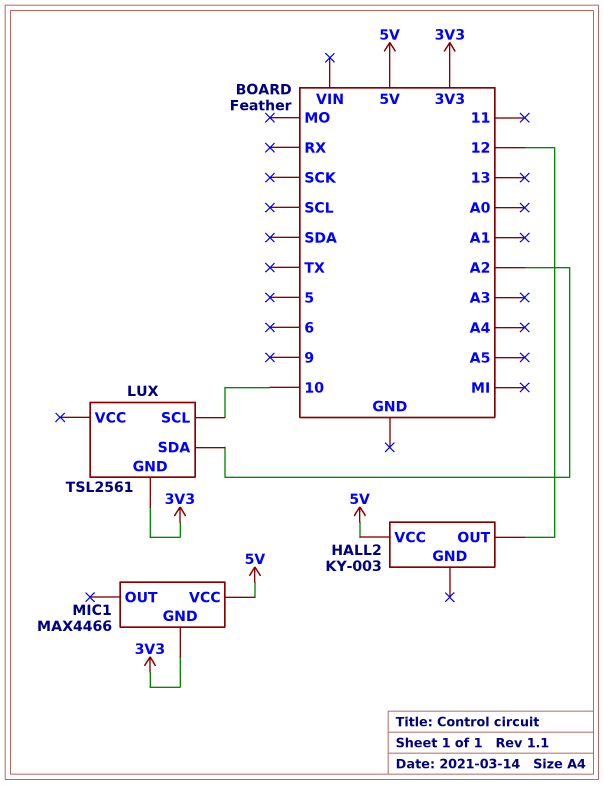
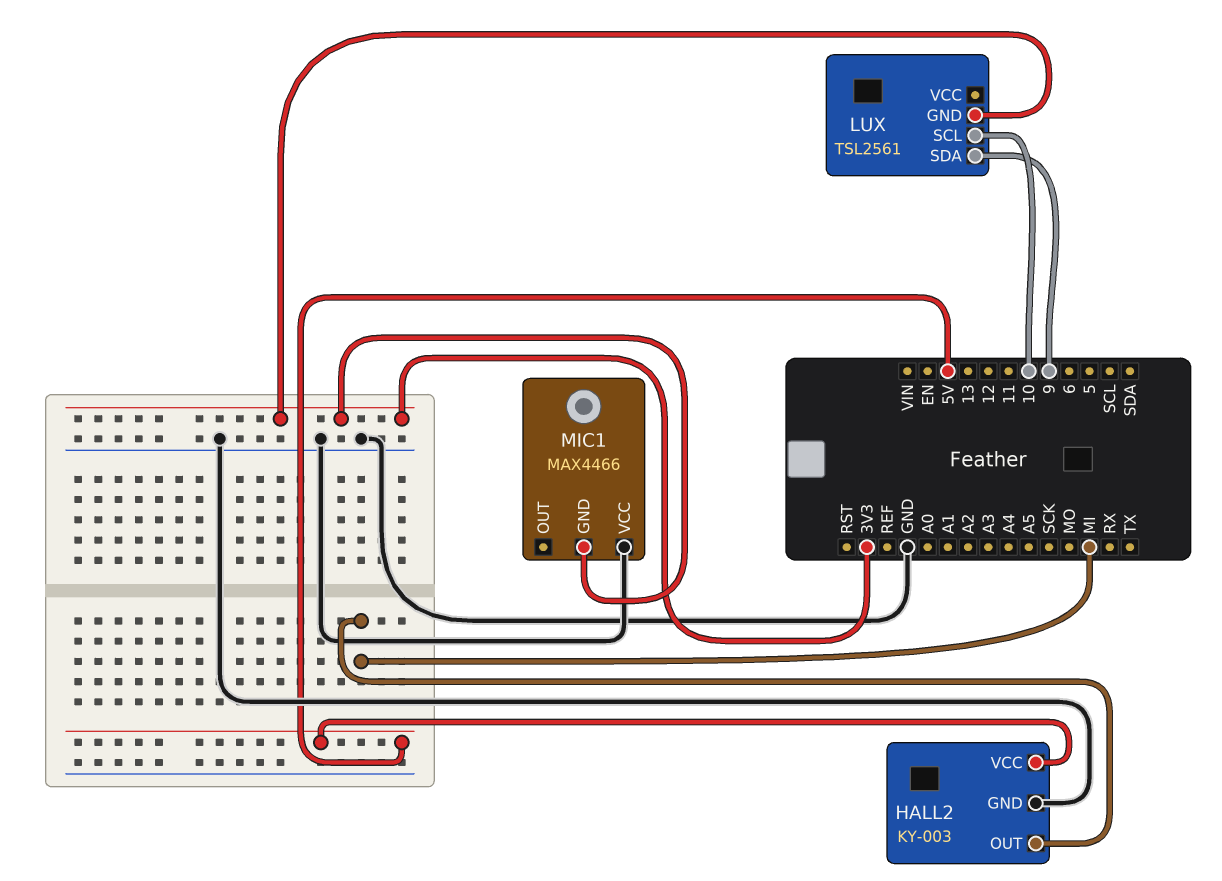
HALL2 pin GND: none -> GND
HALL2 pin OUT: 12 -> MI
LUX pin SDA: A2 -> 9
MIC1 pin VCC: 5V -> GND

